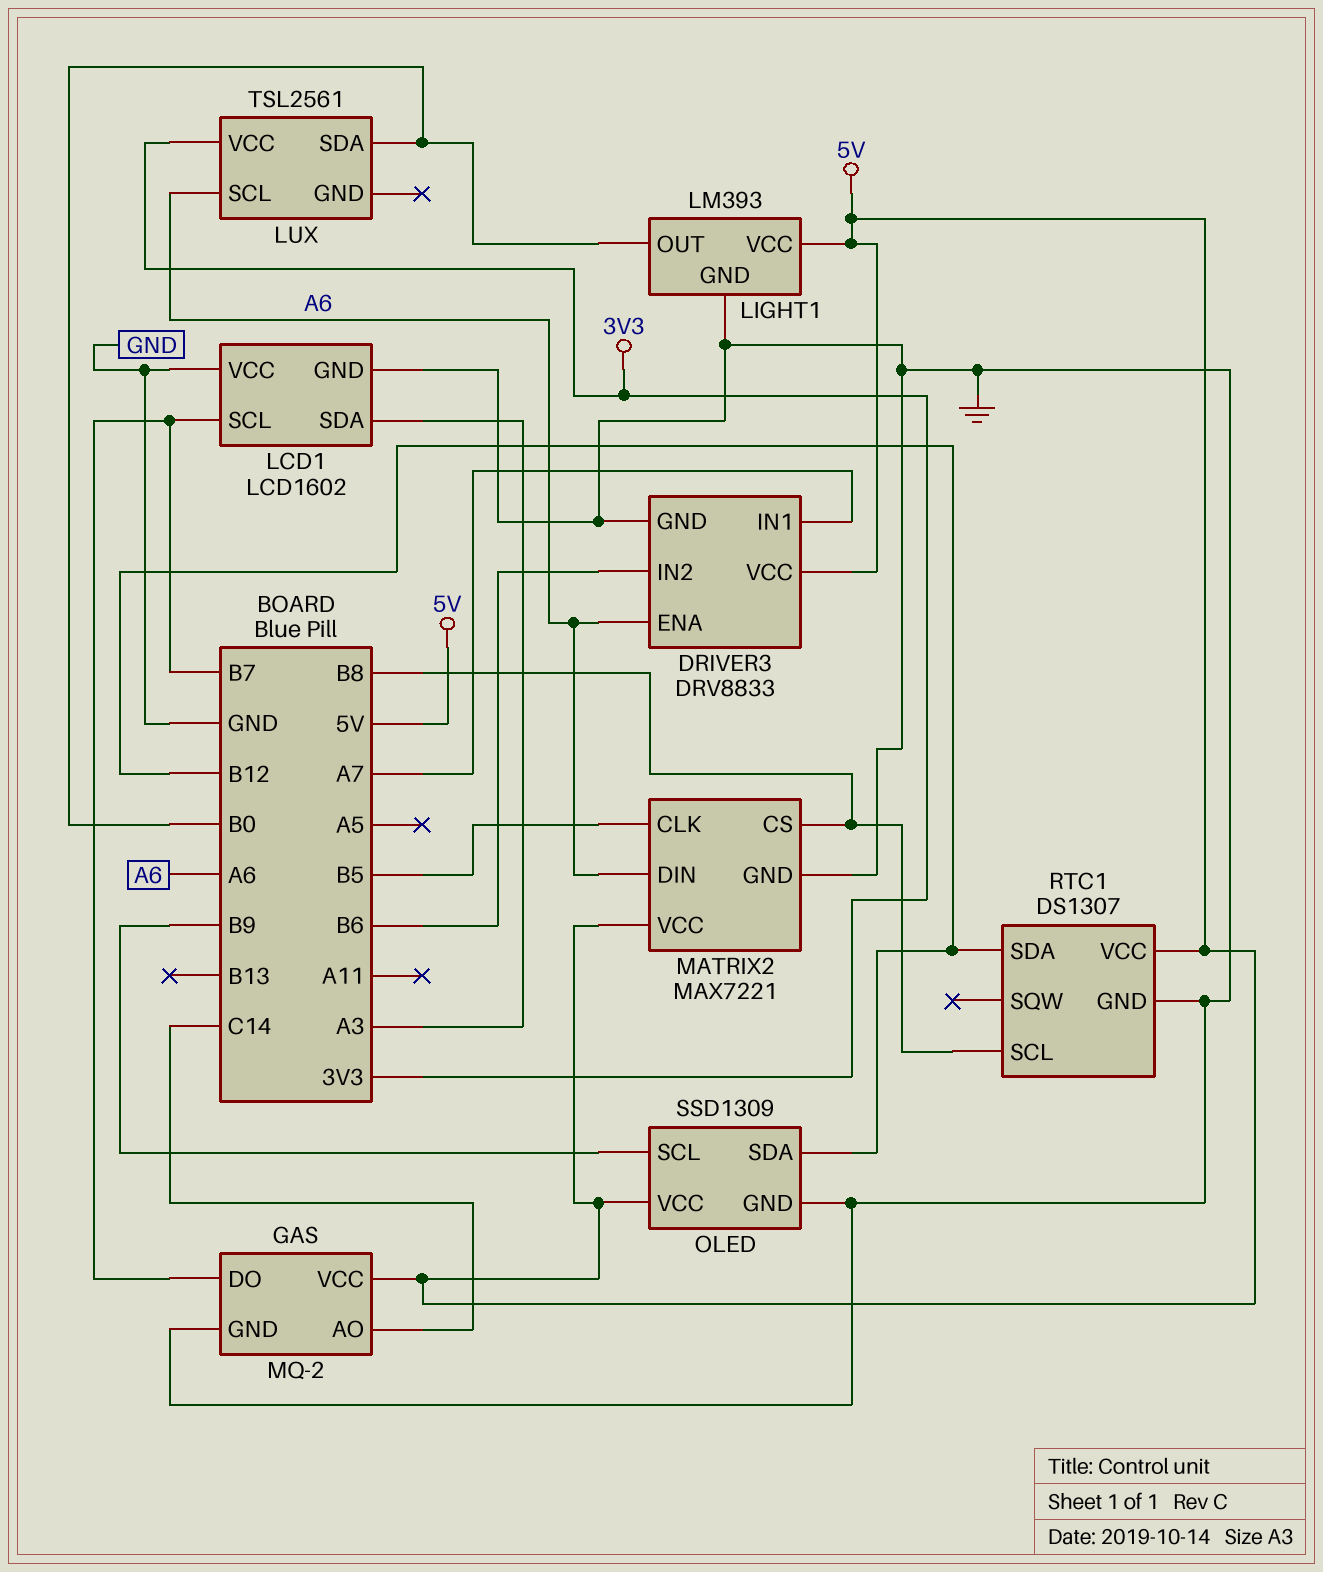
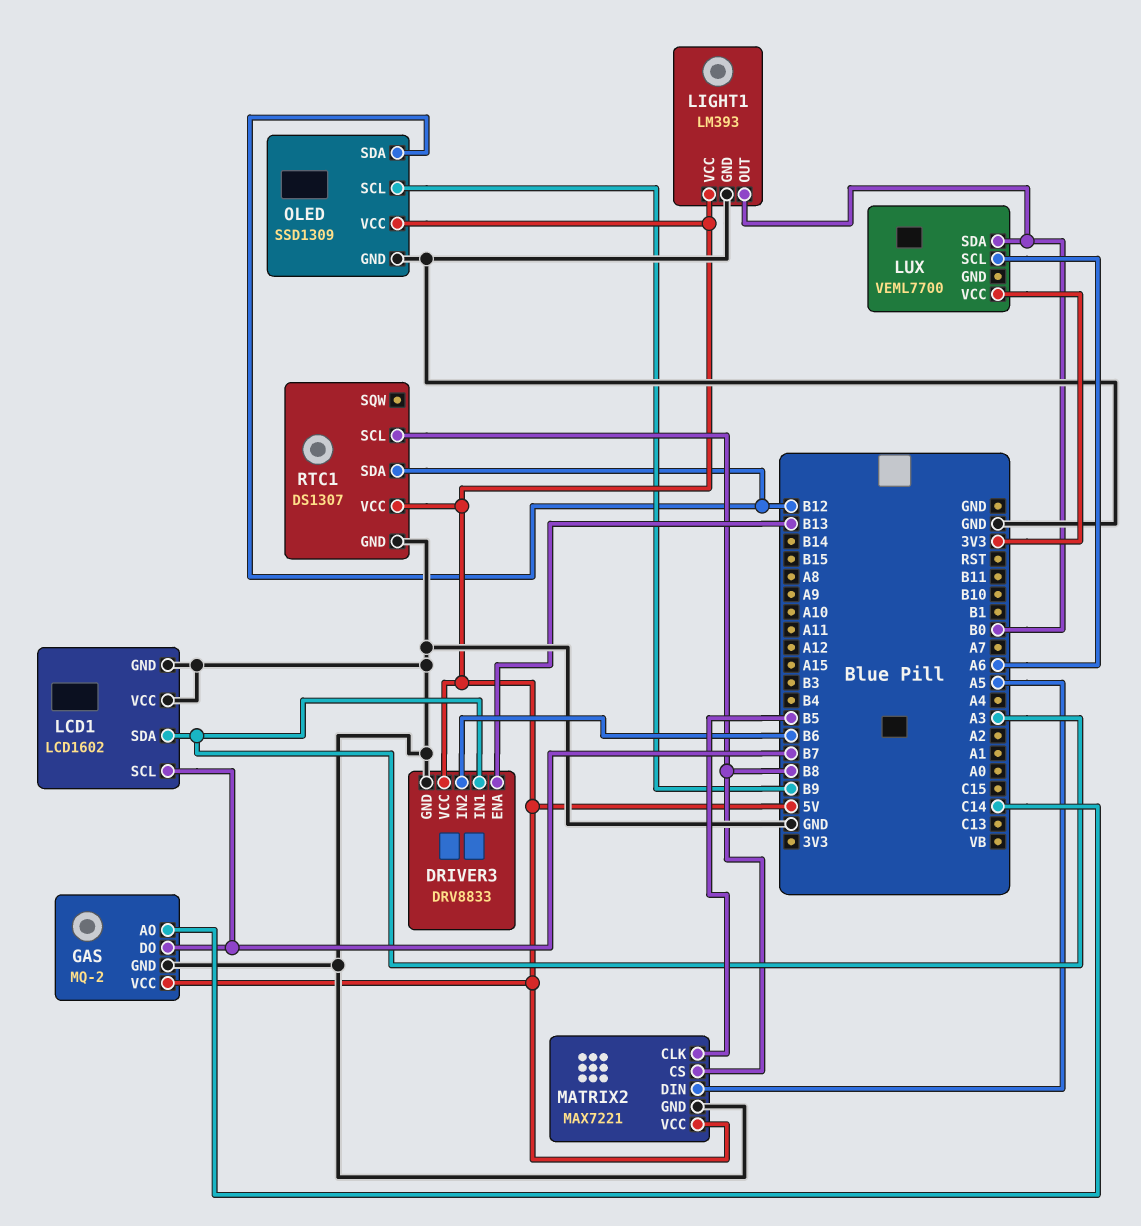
DRIVER3 pin ENA: A6 -> B13
DRIVER3 pin IN1: A7 -> A3
LUX: TSL2561 -> VEML7700
MATRIX2 pin DIN: A6 -> A5

